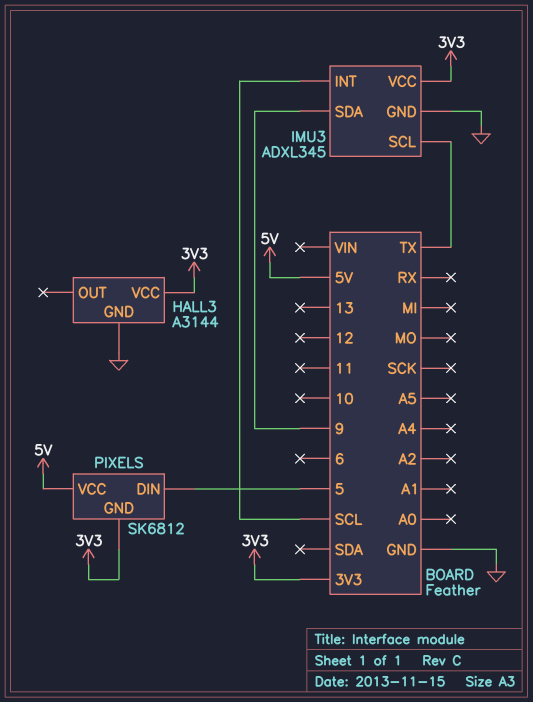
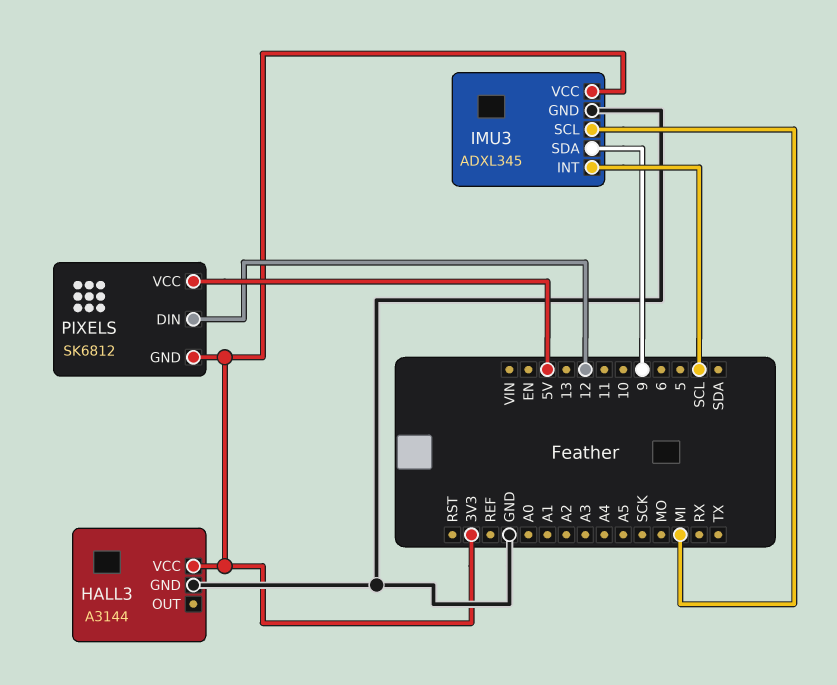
IMU3 pin SCL: TX -> MI
PIXELS pin DIN: 5 -> 12

